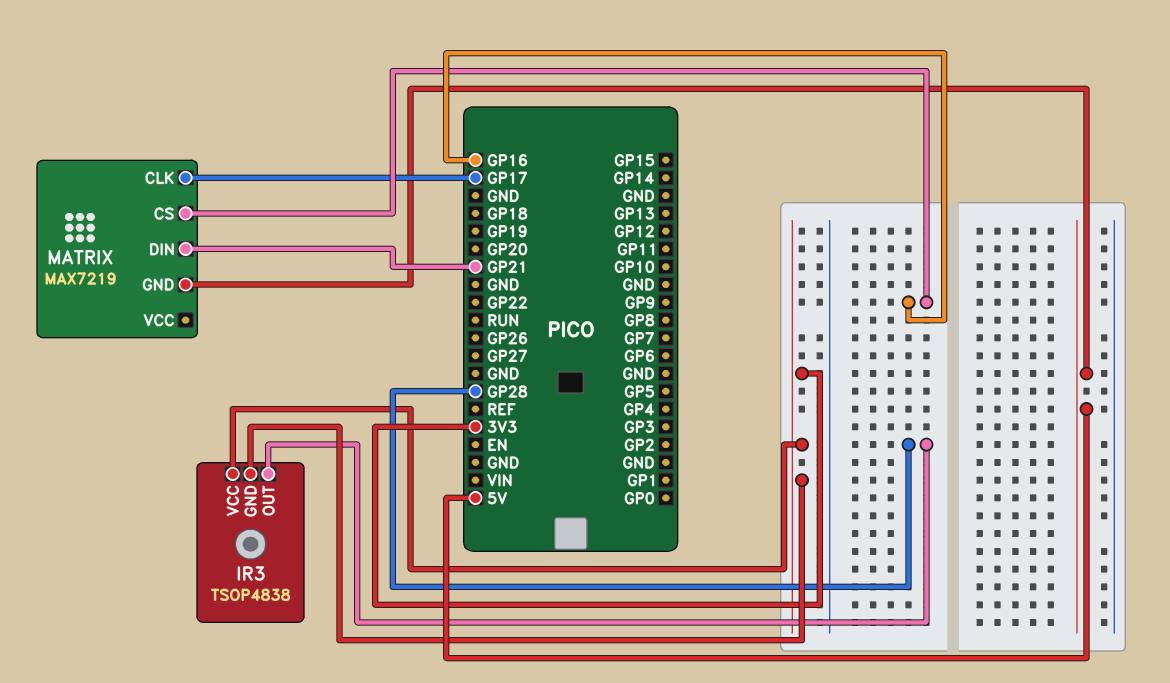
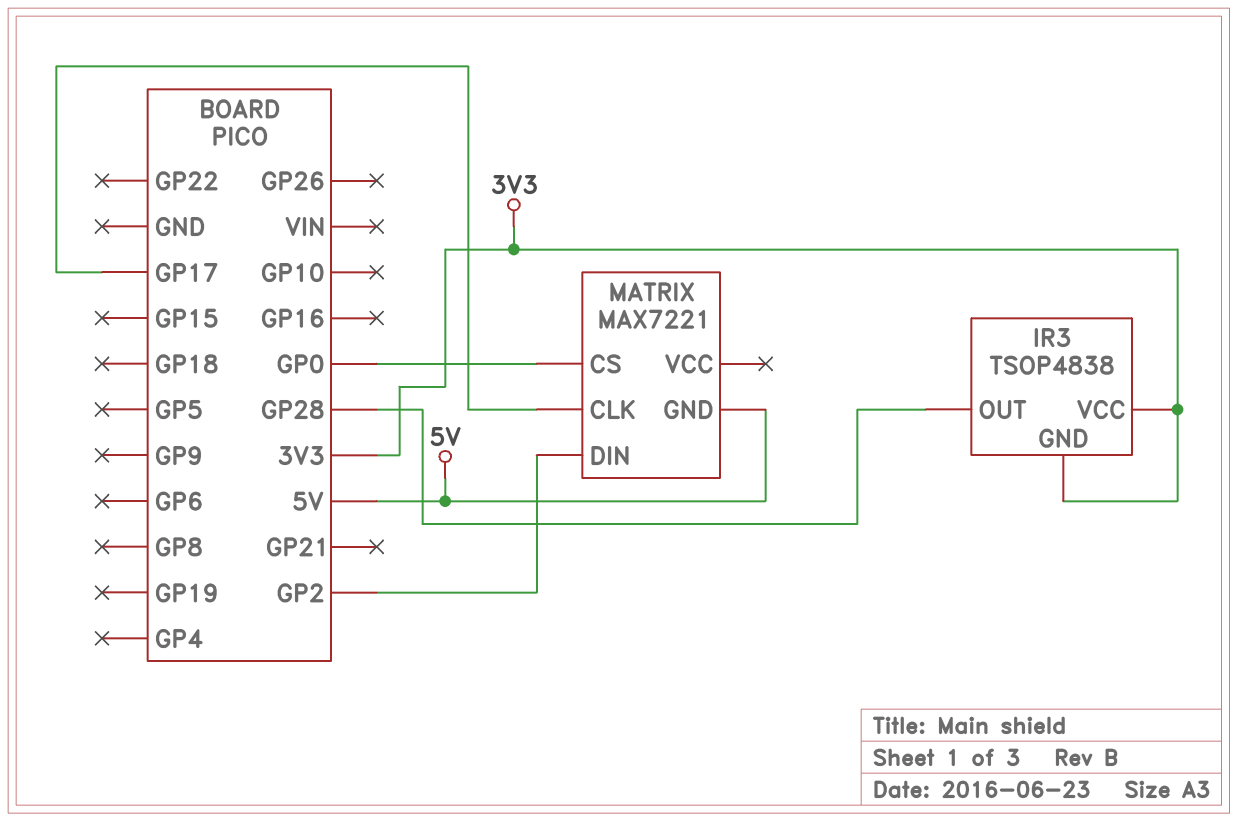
MATRIX: MAX7219 -> MAX7221
MATRIX pin CS: GP16 -> GP0
MATRIX pin DIN: GP21 -> GP2

